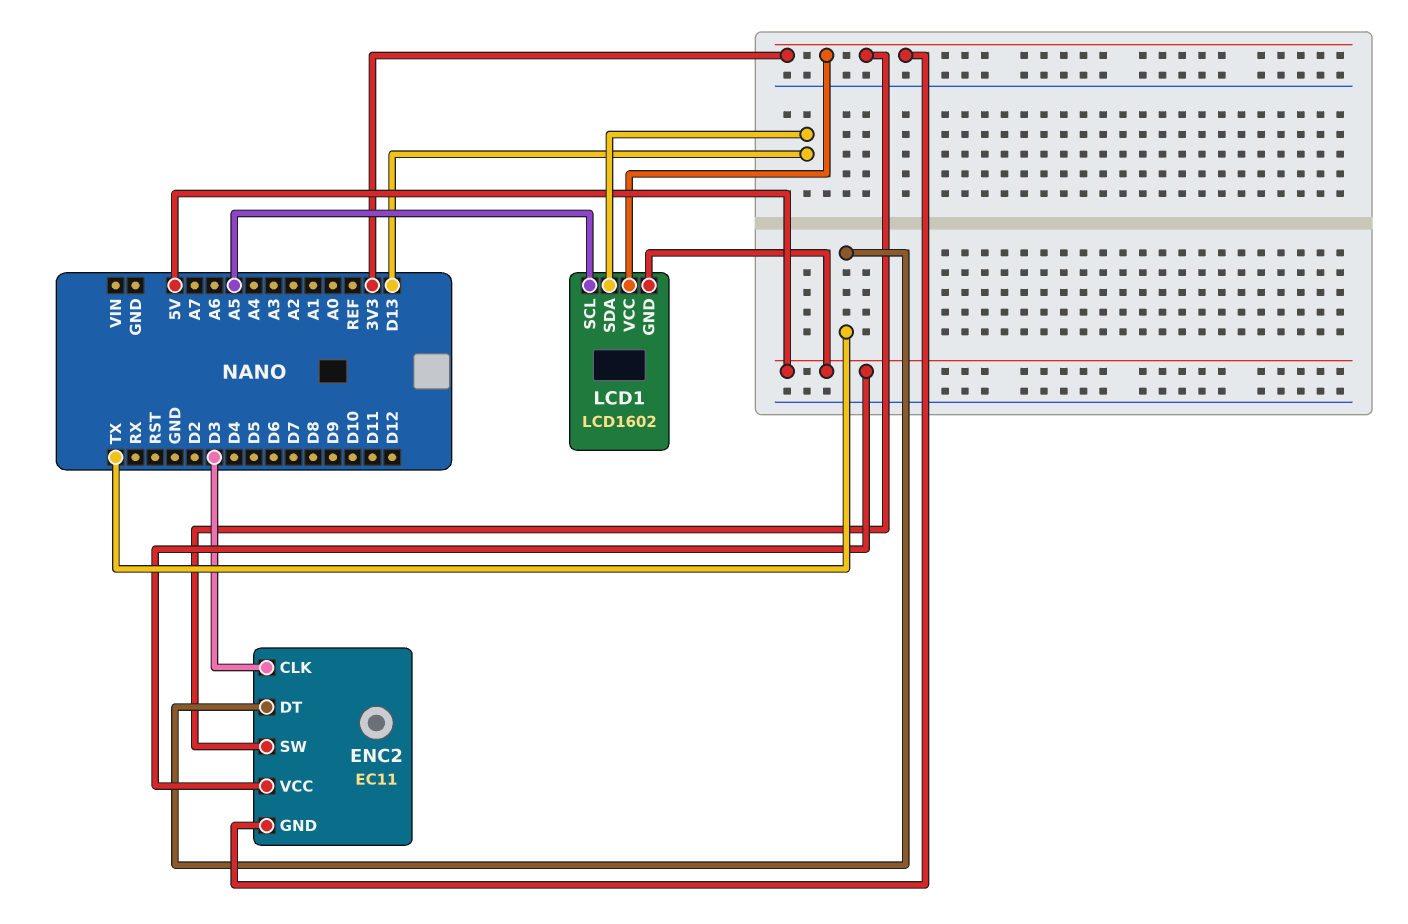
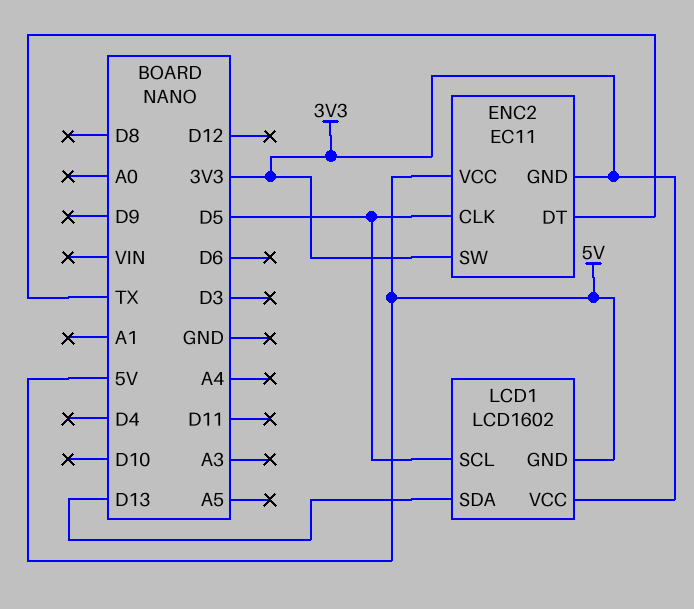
ENC2 pin CLK: D3 -> D5
LCD1 pin SCL: A5 -> D5

